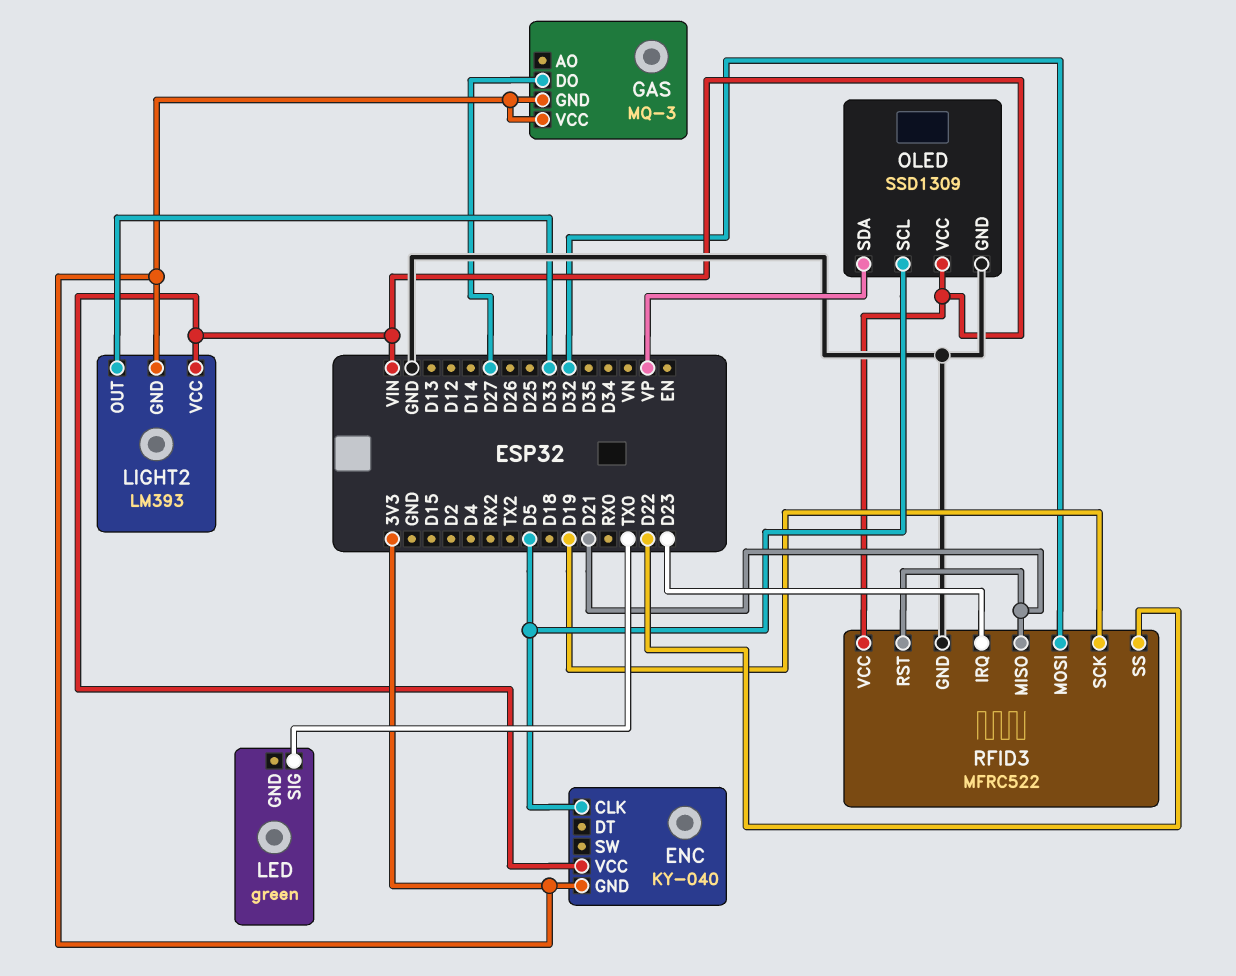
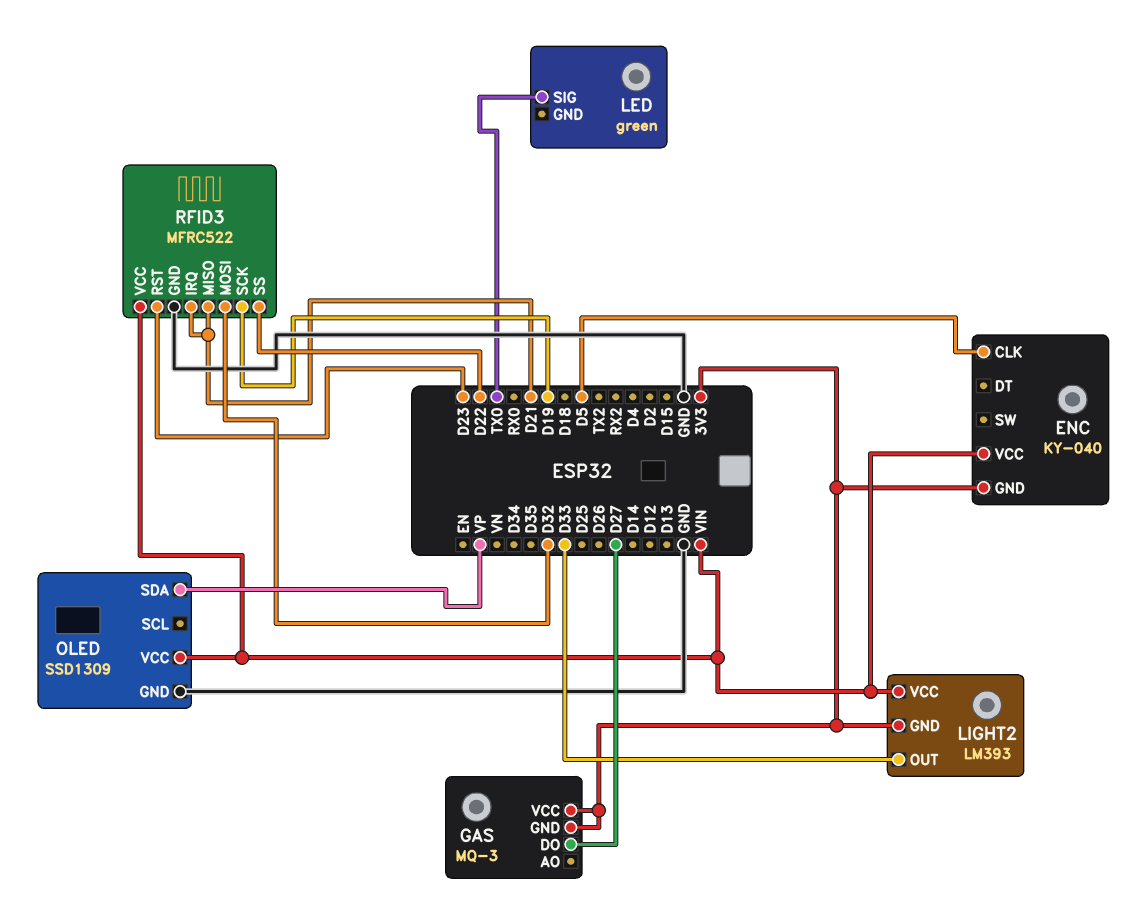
OLED pin SCL: D5 -> none
RFID3 pin IRQ: D23 -> D21
RFID3 pin RST: D21 -> D23

